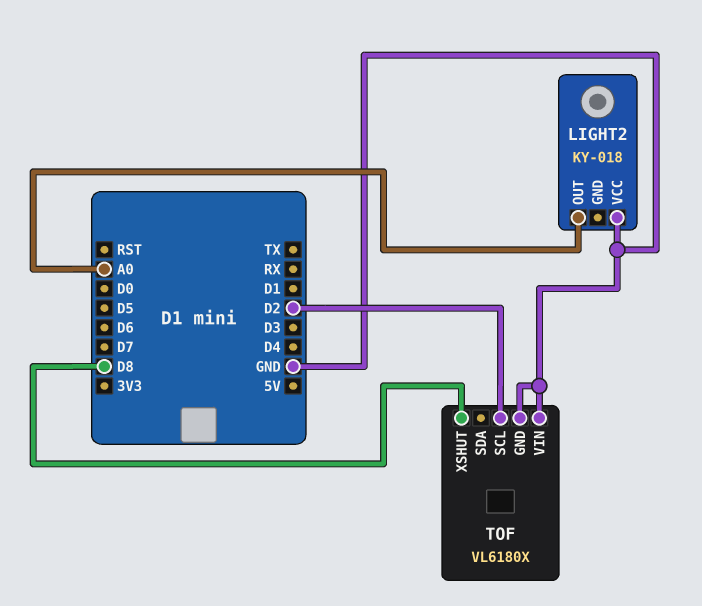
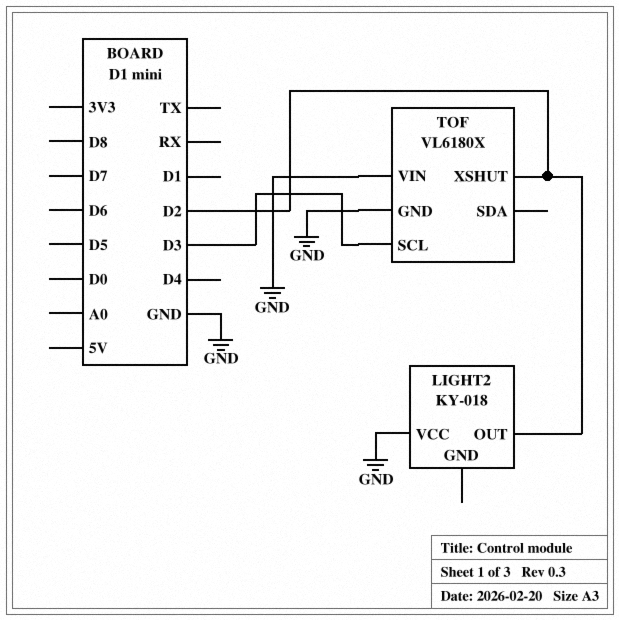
LIGHT2 pin OUT: A0 -> D2
TOF pin SCL: D2 -> D3
TOF pin XSHUT: D8 -> D2

